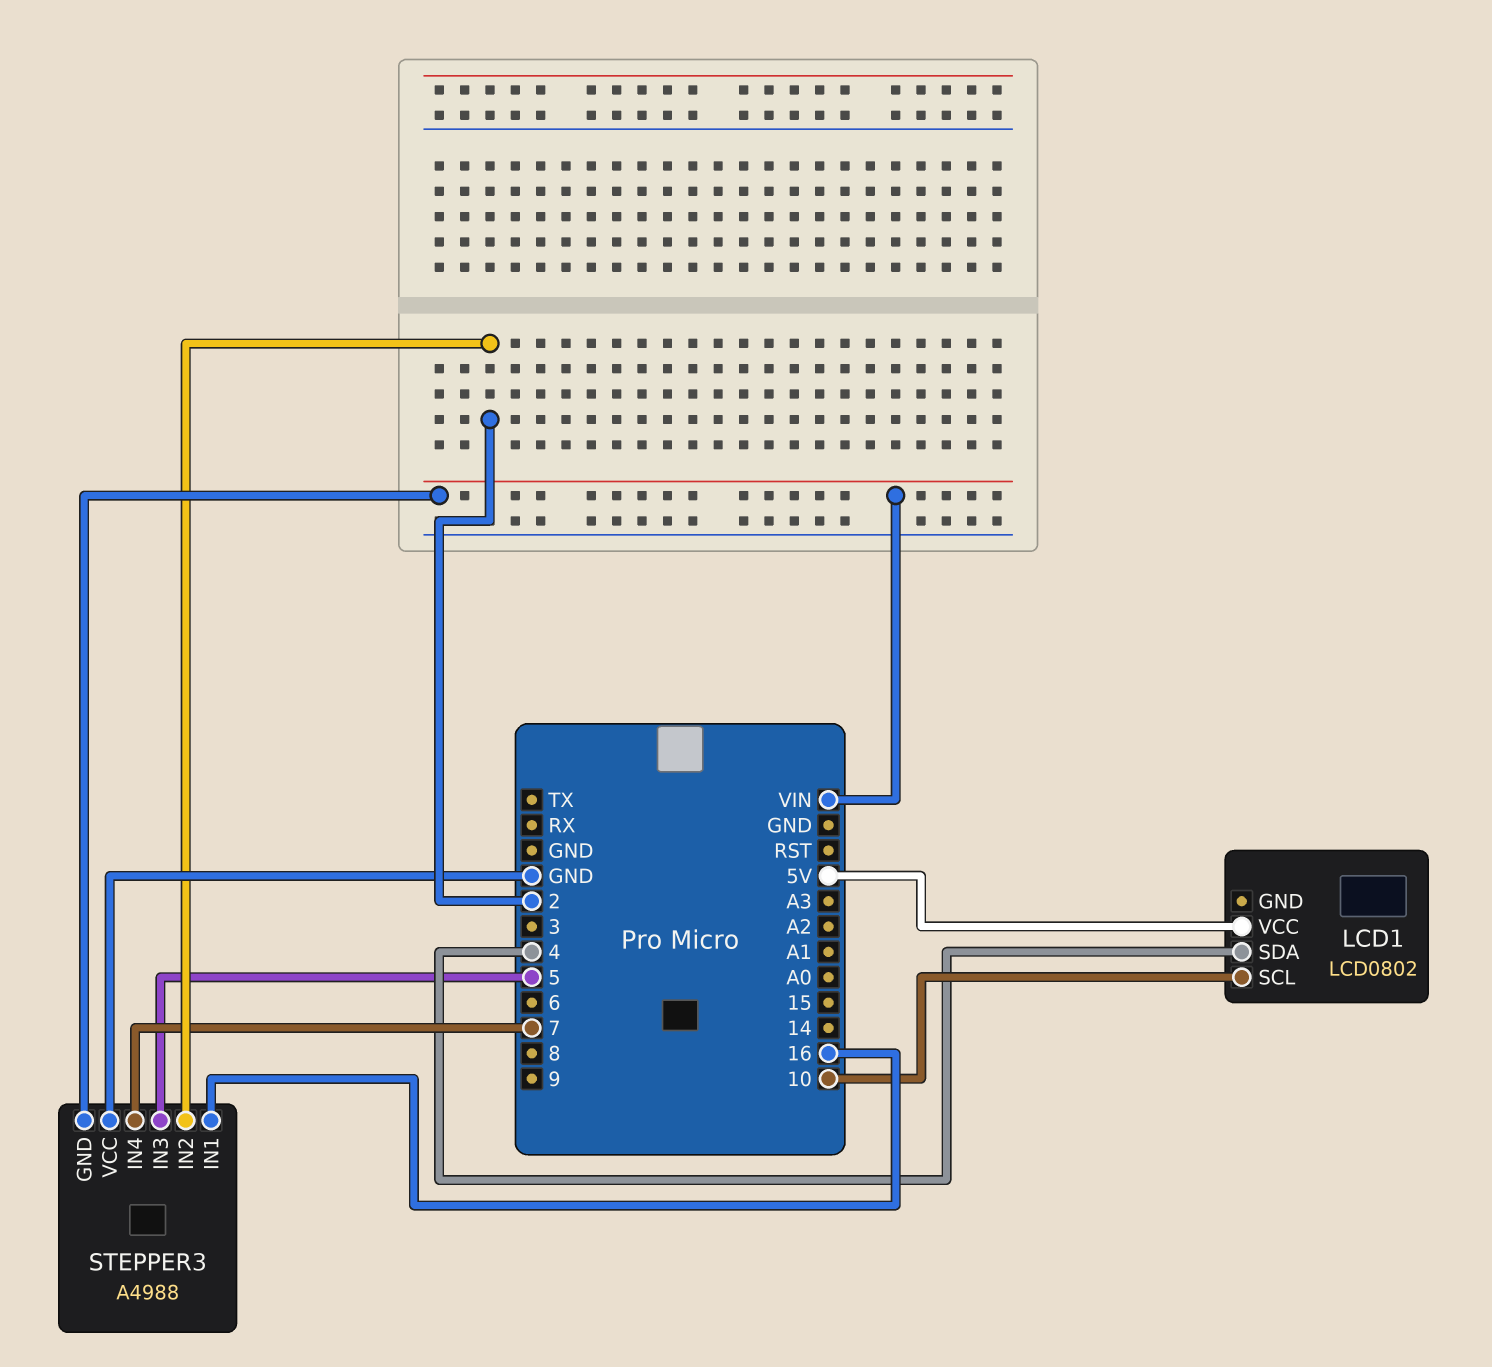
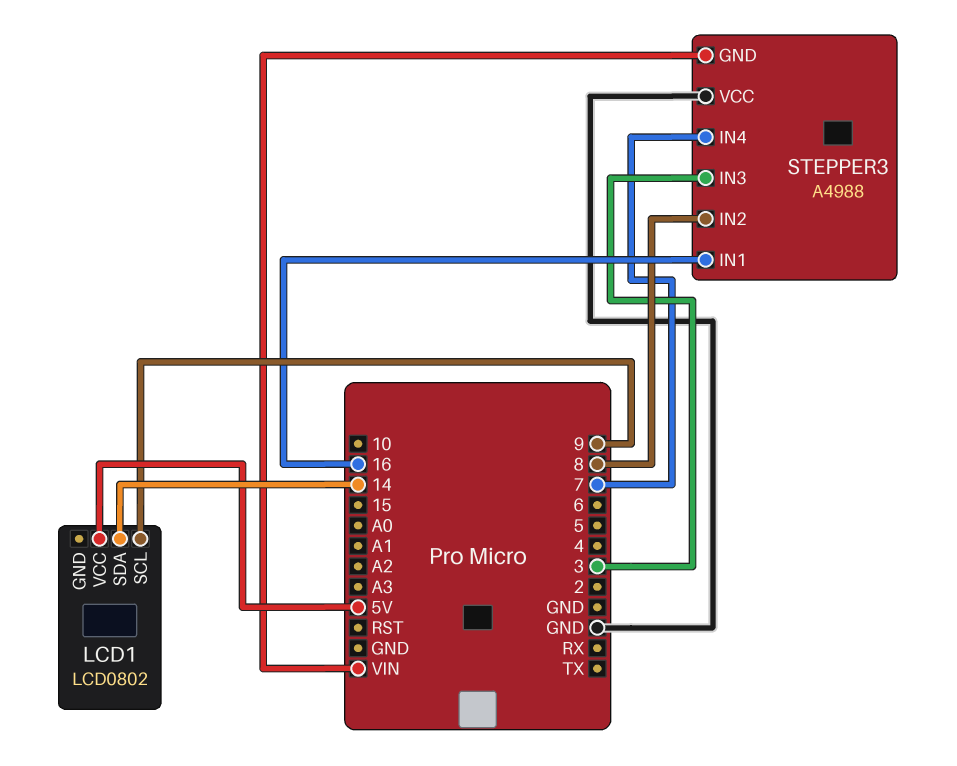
LCD1 pin SCL: 10 -> 9
LCD1 pin SDA: 4 -> 14
STEPPER3 pin IN2: 2 -> 8
STEPPER3 pin IN3: 5 -> 3

